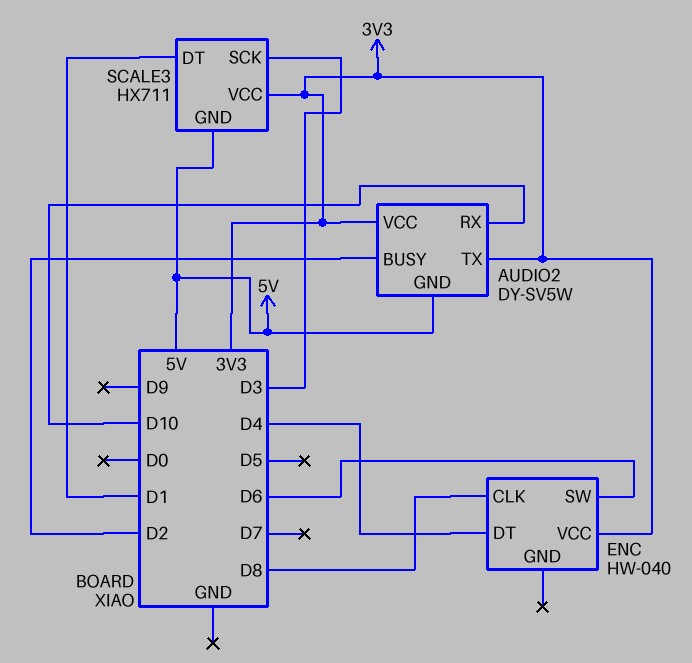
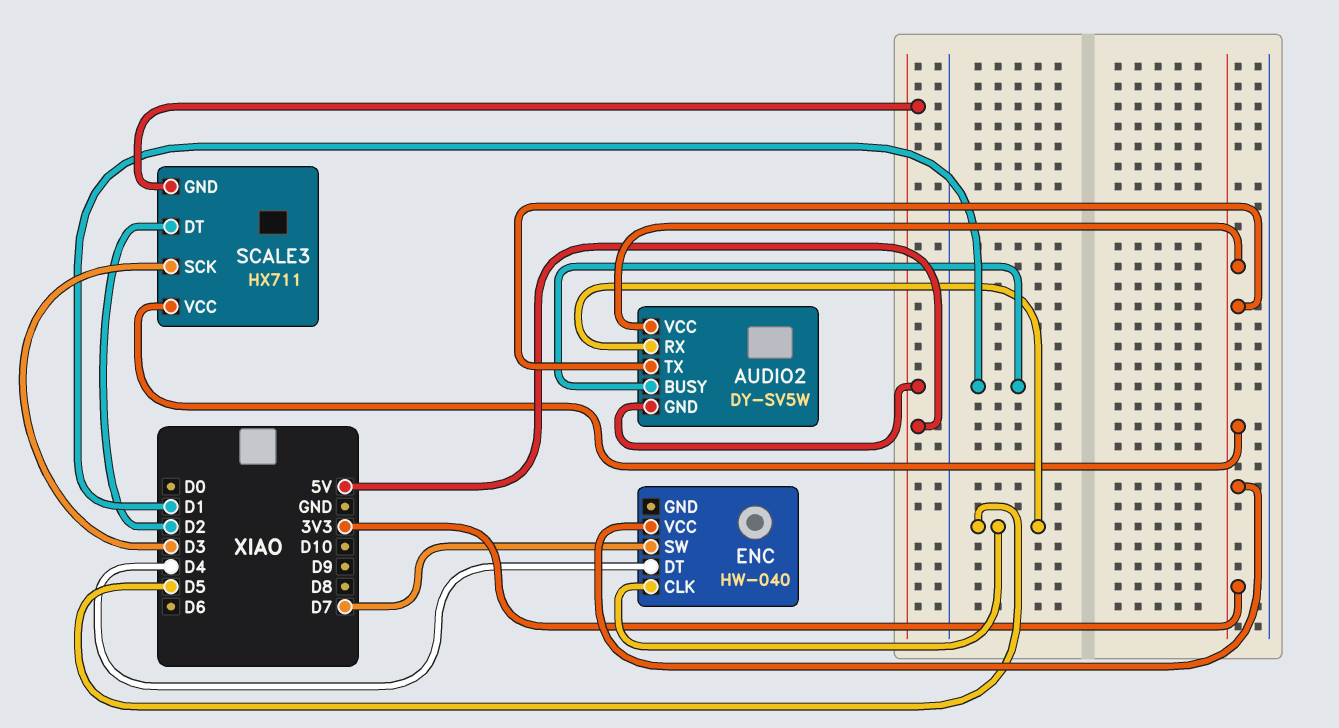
AUDIO2 pin BUSY: D2 -> D1
AUDIO2 pin RX: D10 -> D5
ENC pin CLK: D8 -> D5
ENC pin SW: D6 -> D7
SCALE3 pin DT: D1 -> D2

